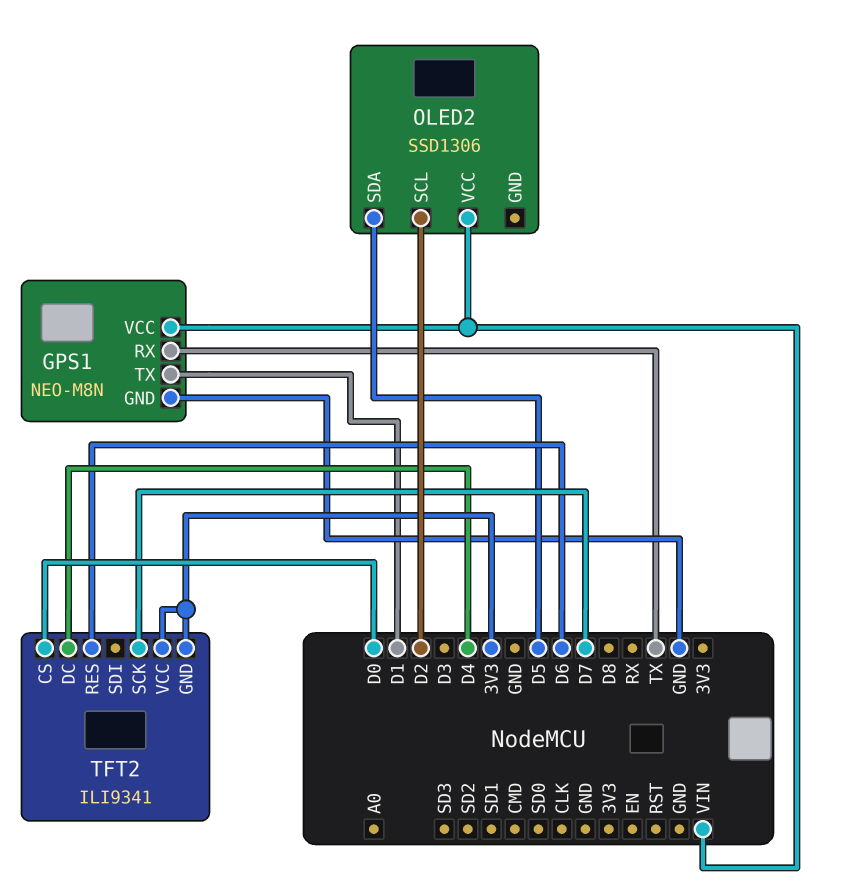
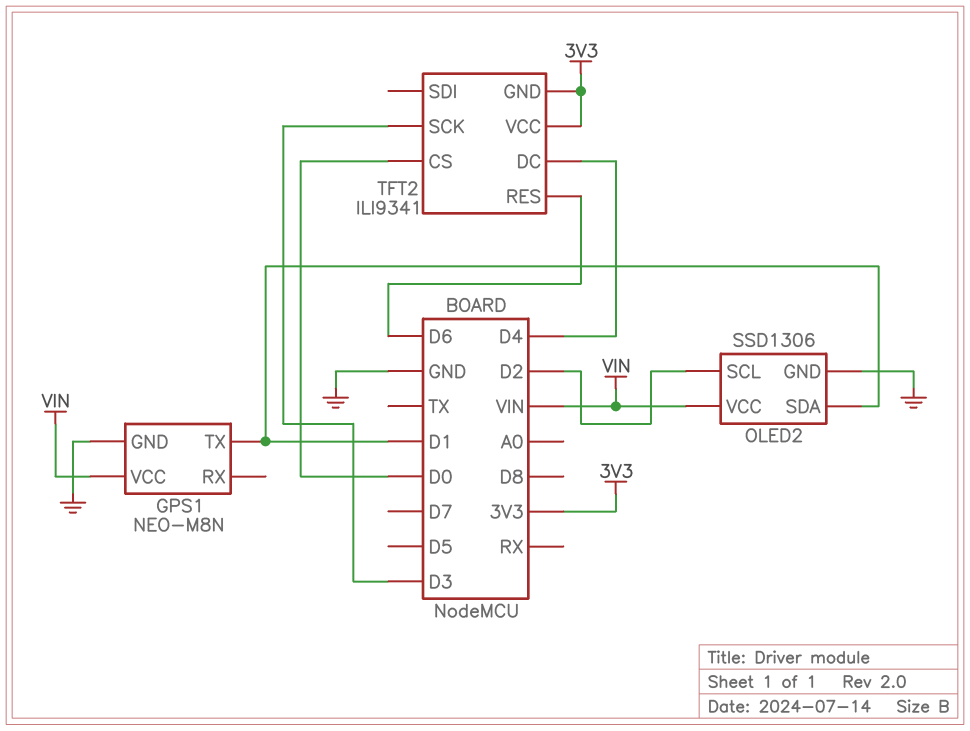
GPS1 pin RX: TX -> none
OLED2 pin GND: none -> GND
OLED2 pin SDA: D5 -> D1
TFT2 pin SCK: D7 -> D3

